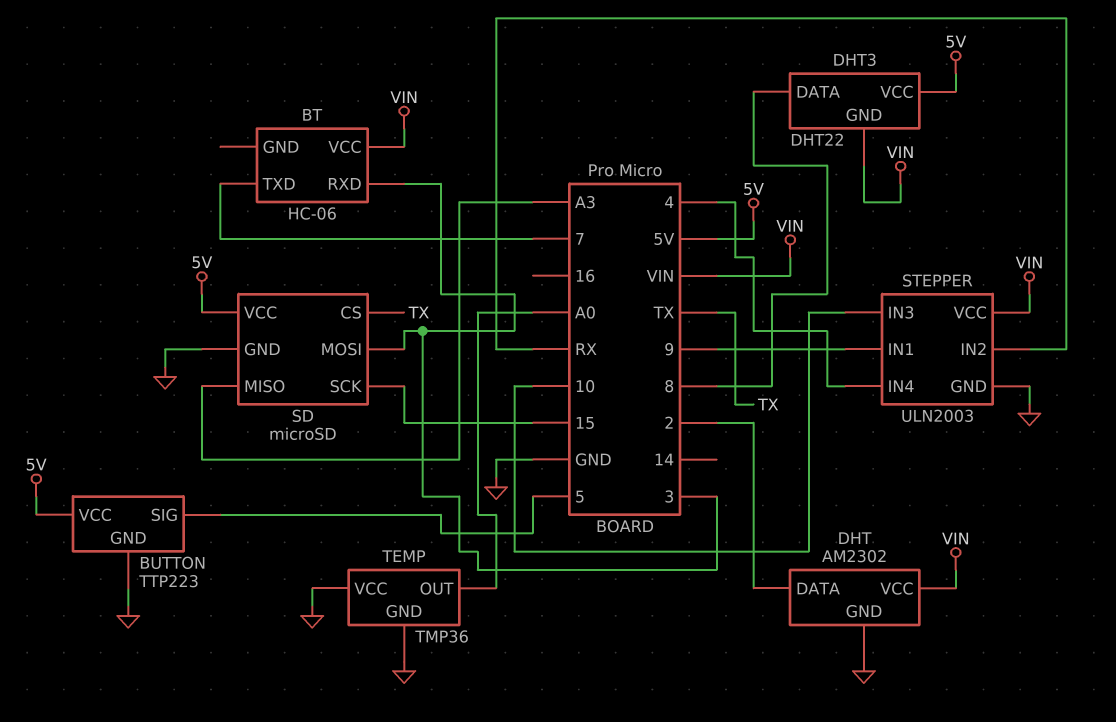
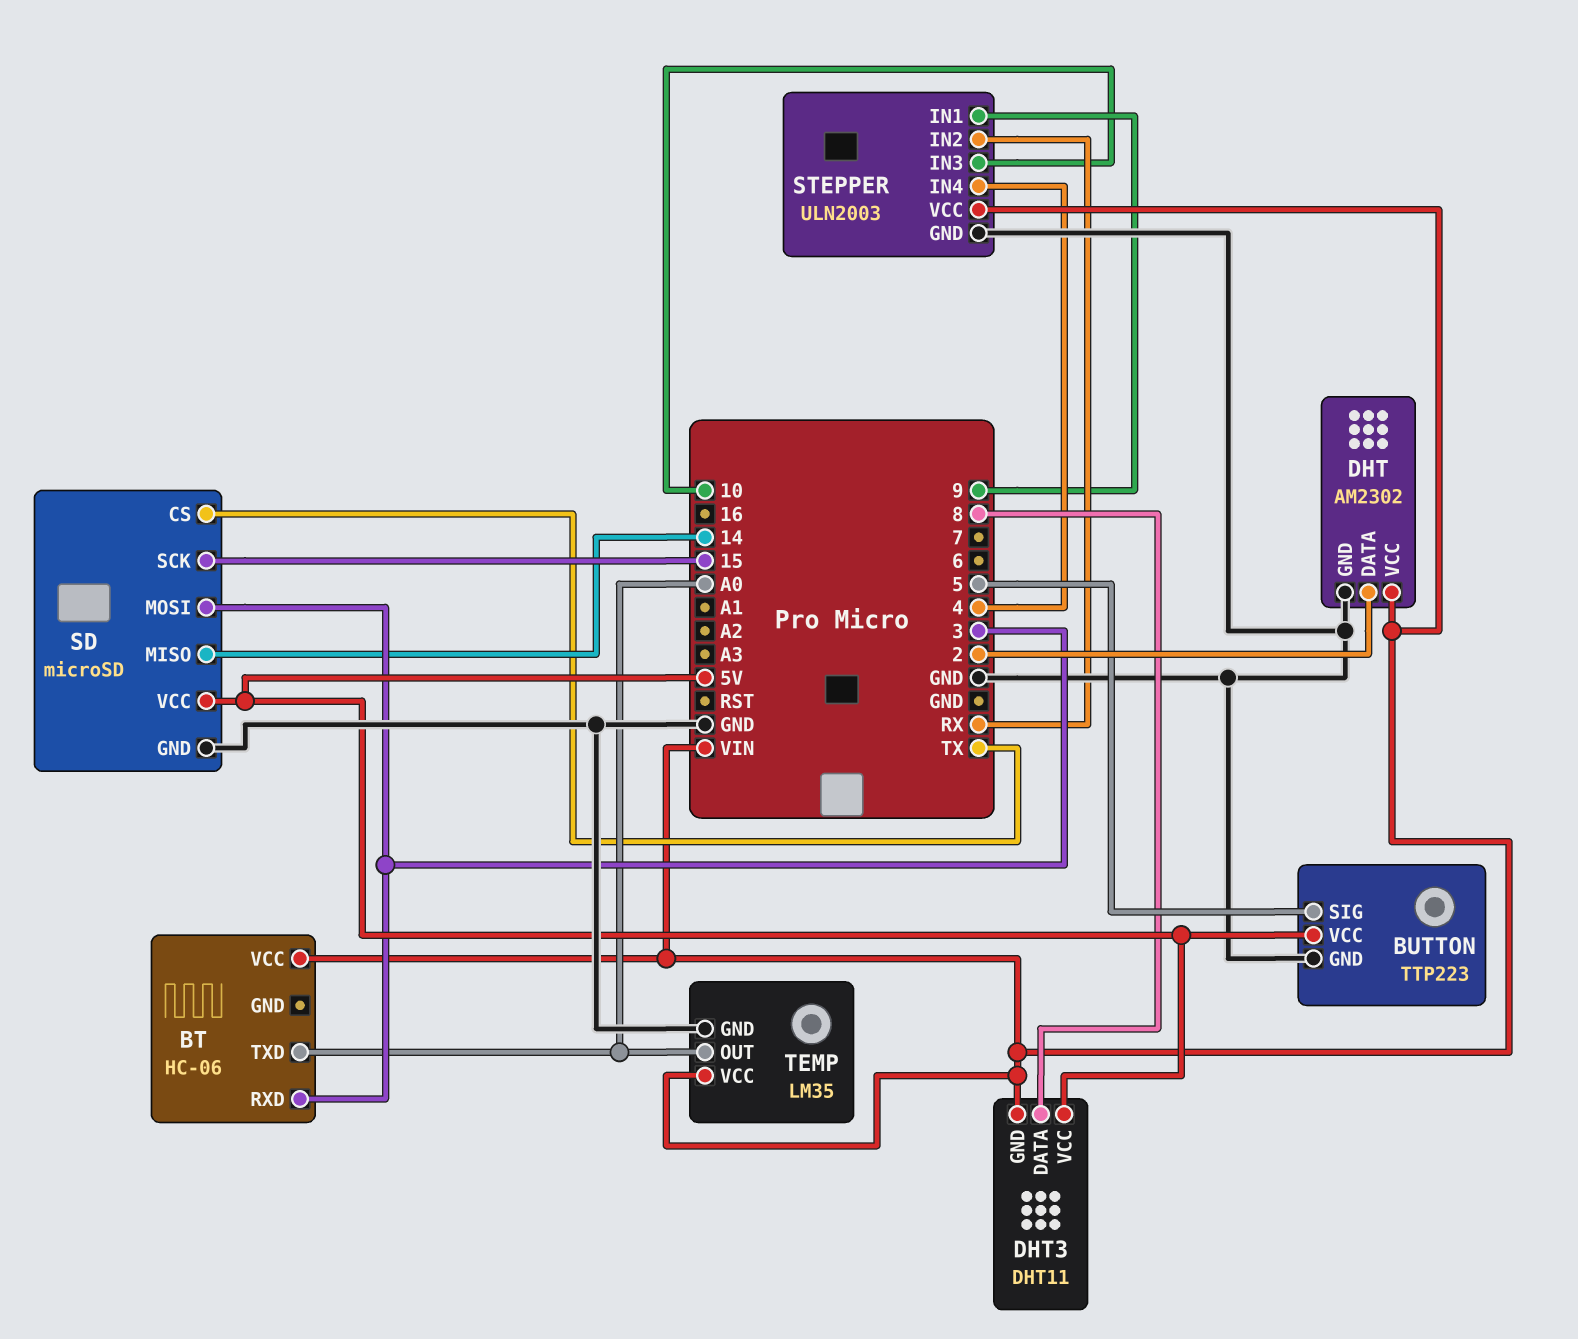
BT pin TXD: 7 -> A0
DHT3: DHT22 -> DHT11
SD pin MISO: A3 -> 14
TEMP: TMP36 -> LM35
TEMP pin VCC: GND -> VIN

